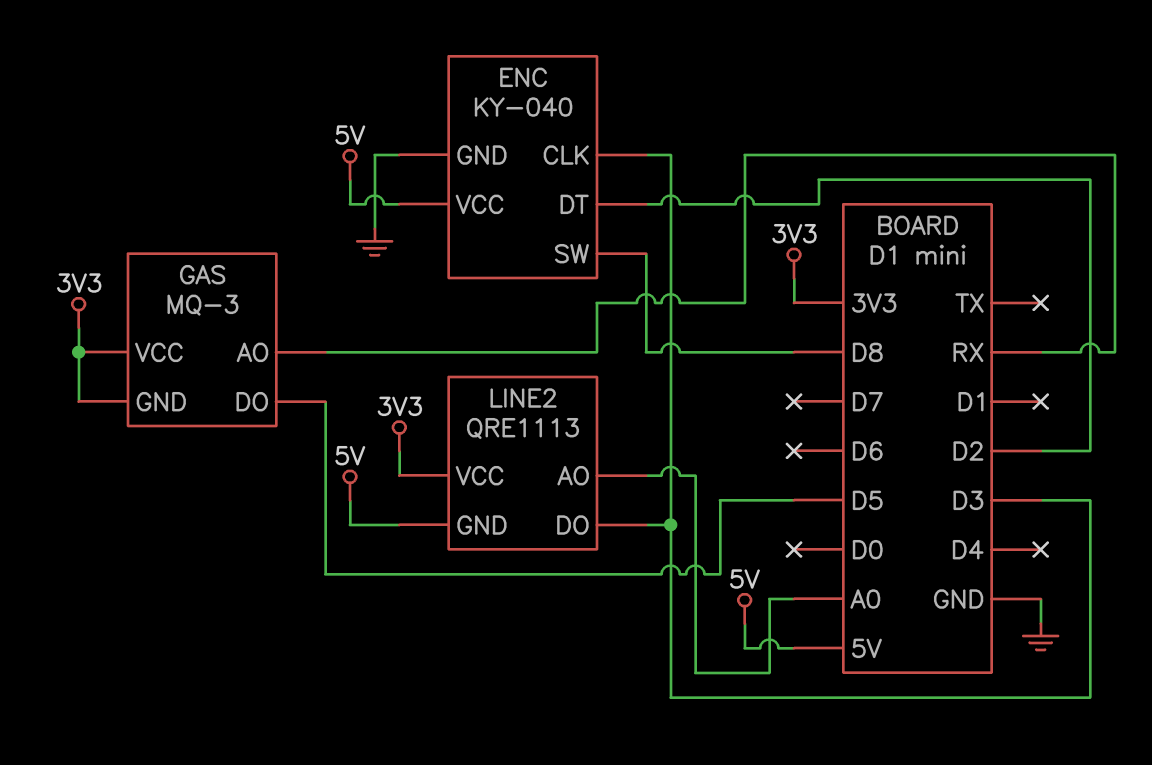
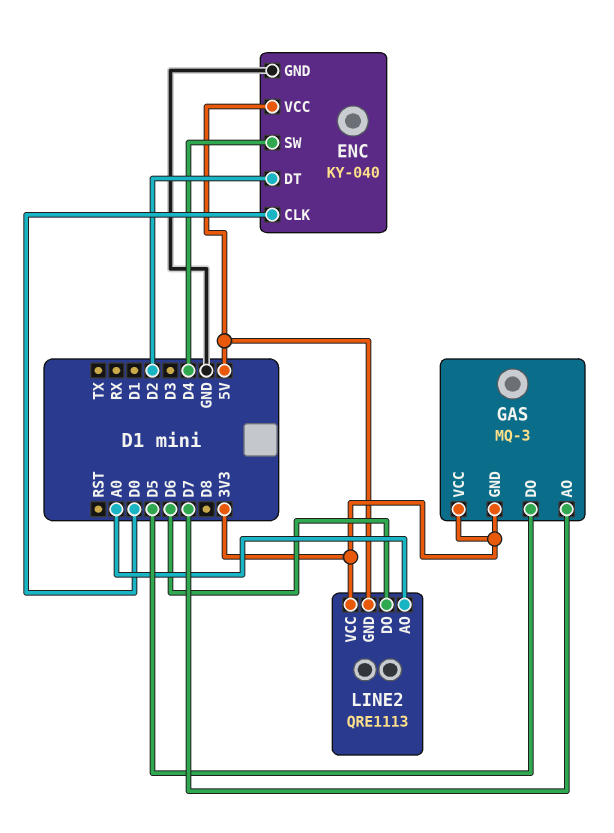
ENC pin CLK: D3 -> D0
ENC pin SW: D8 -> D4
GAS pin AO: RX -> D7
LINE2 pin DO: D3 -> D6

